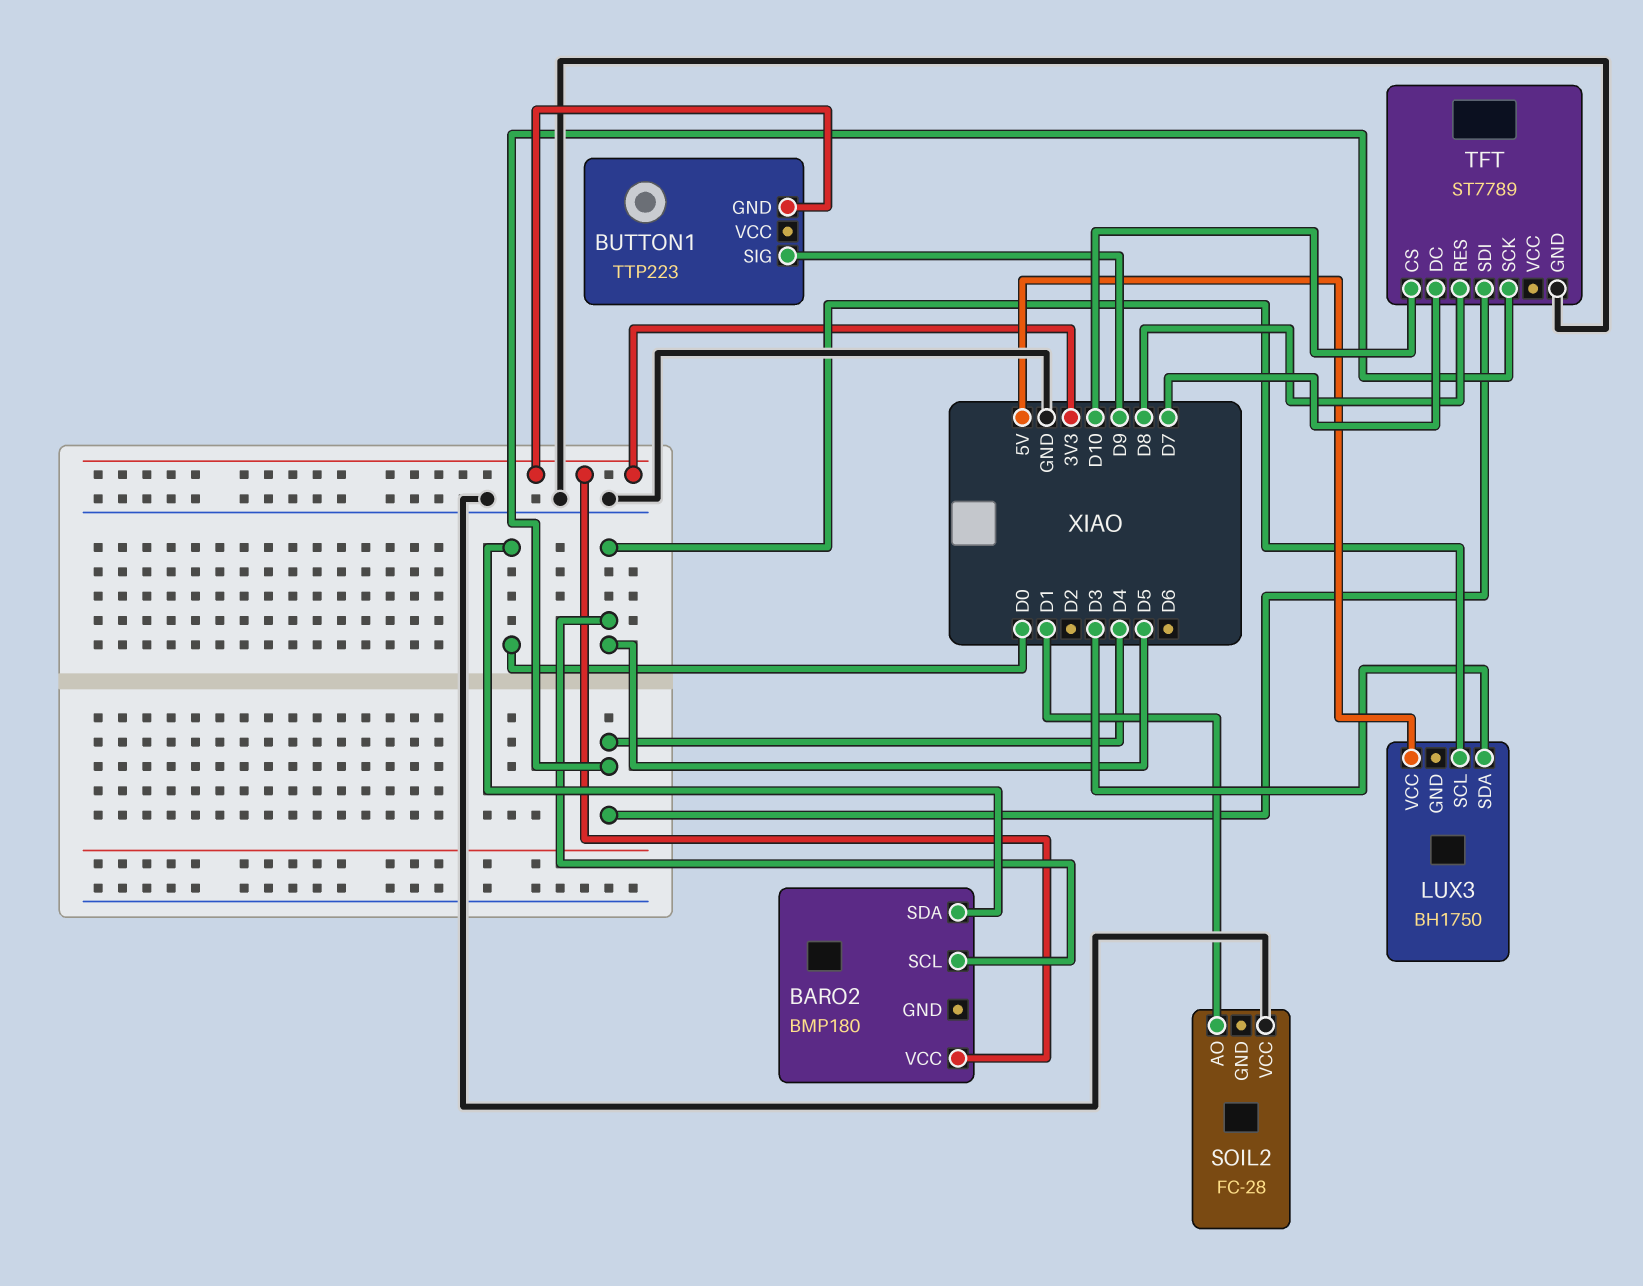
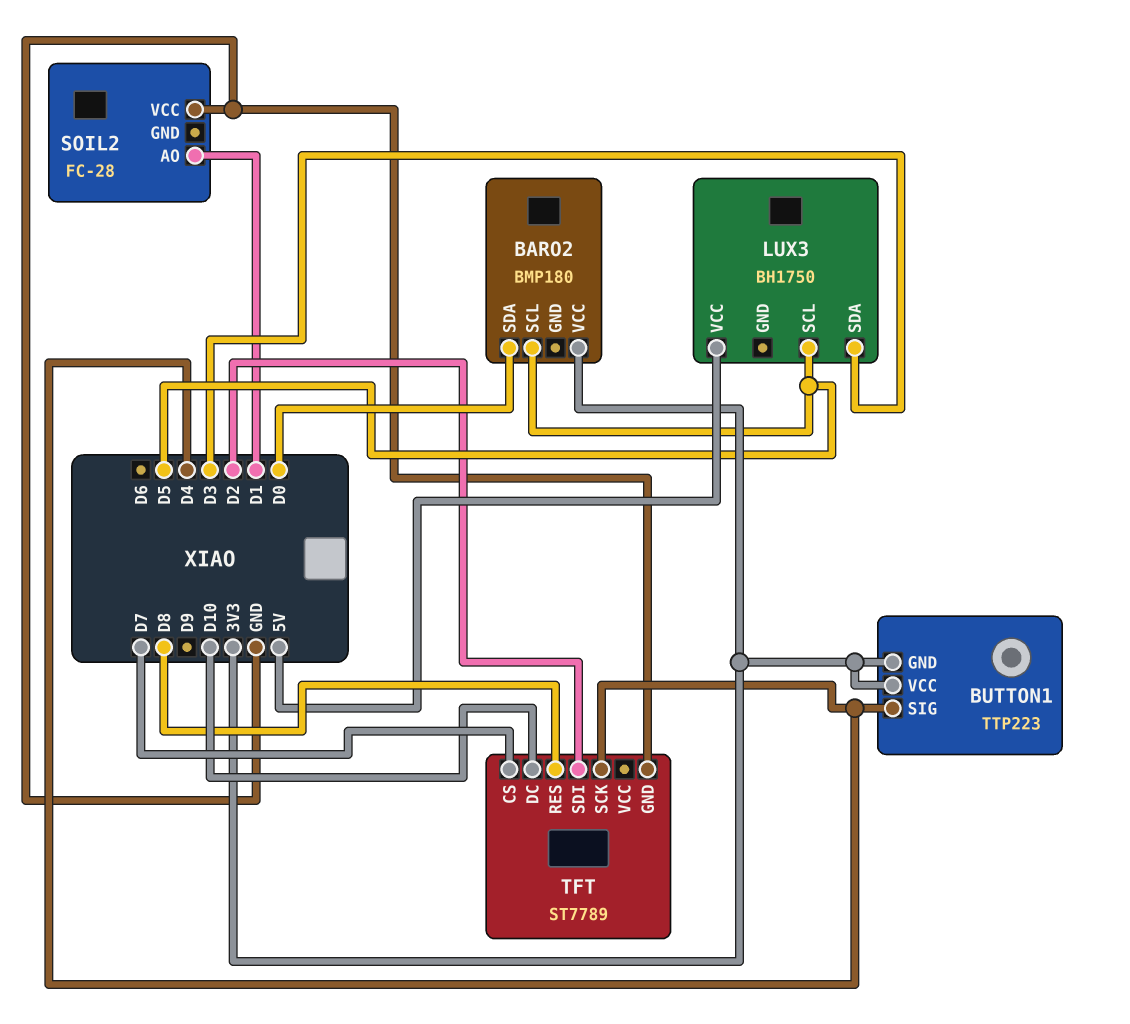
BUTTON1 pin SIG: D9 -> D4
BUTTON1 pin VCC: none -> 3V3
TFT pin CS: D10 -> D7
TFT pin DC: D7 -> D10
TFT pin SDI: D4 -> D2

